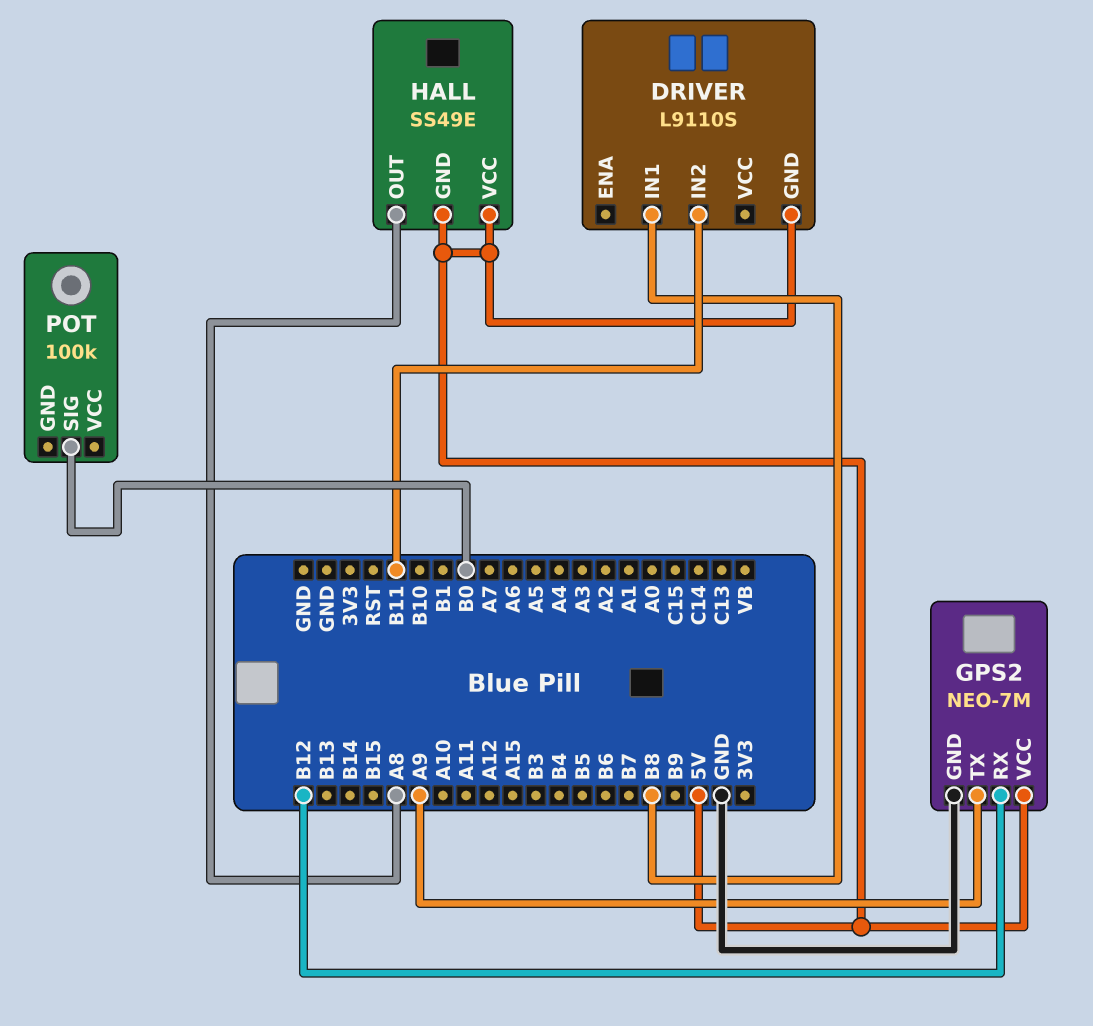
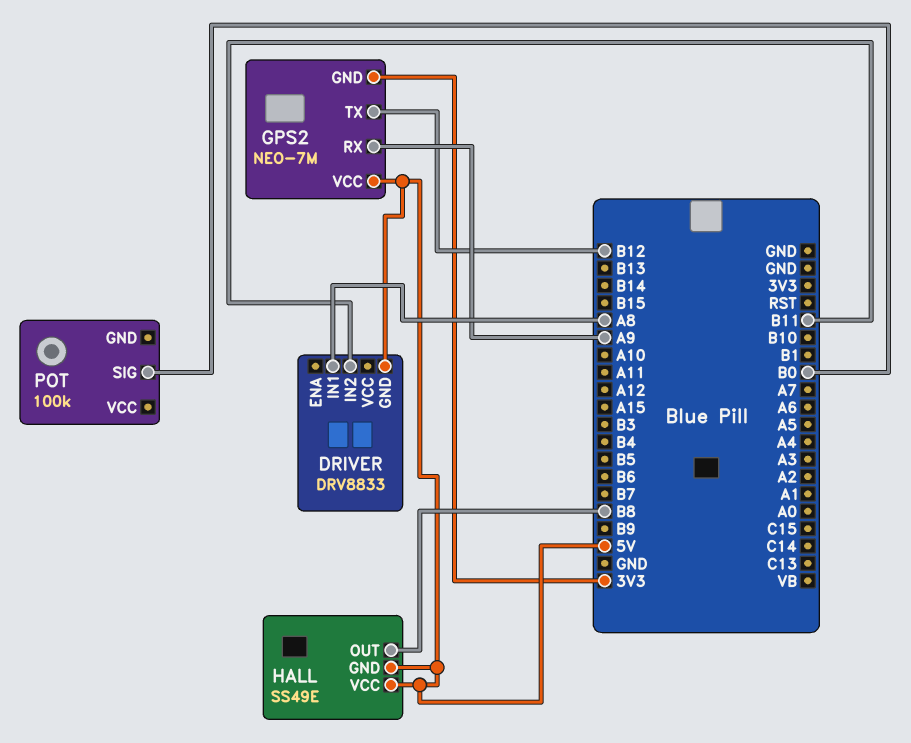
DRIVER: L9110S -> DRV8833
DRIVER pin IN1: B8 -> A8
GPS2 pin GND: GND -> 3V3
GPS2 pin RX: B12 -> A9
GPS2 pin TX: A9 -> B12
HALL pin OUT: A8 -> B8

